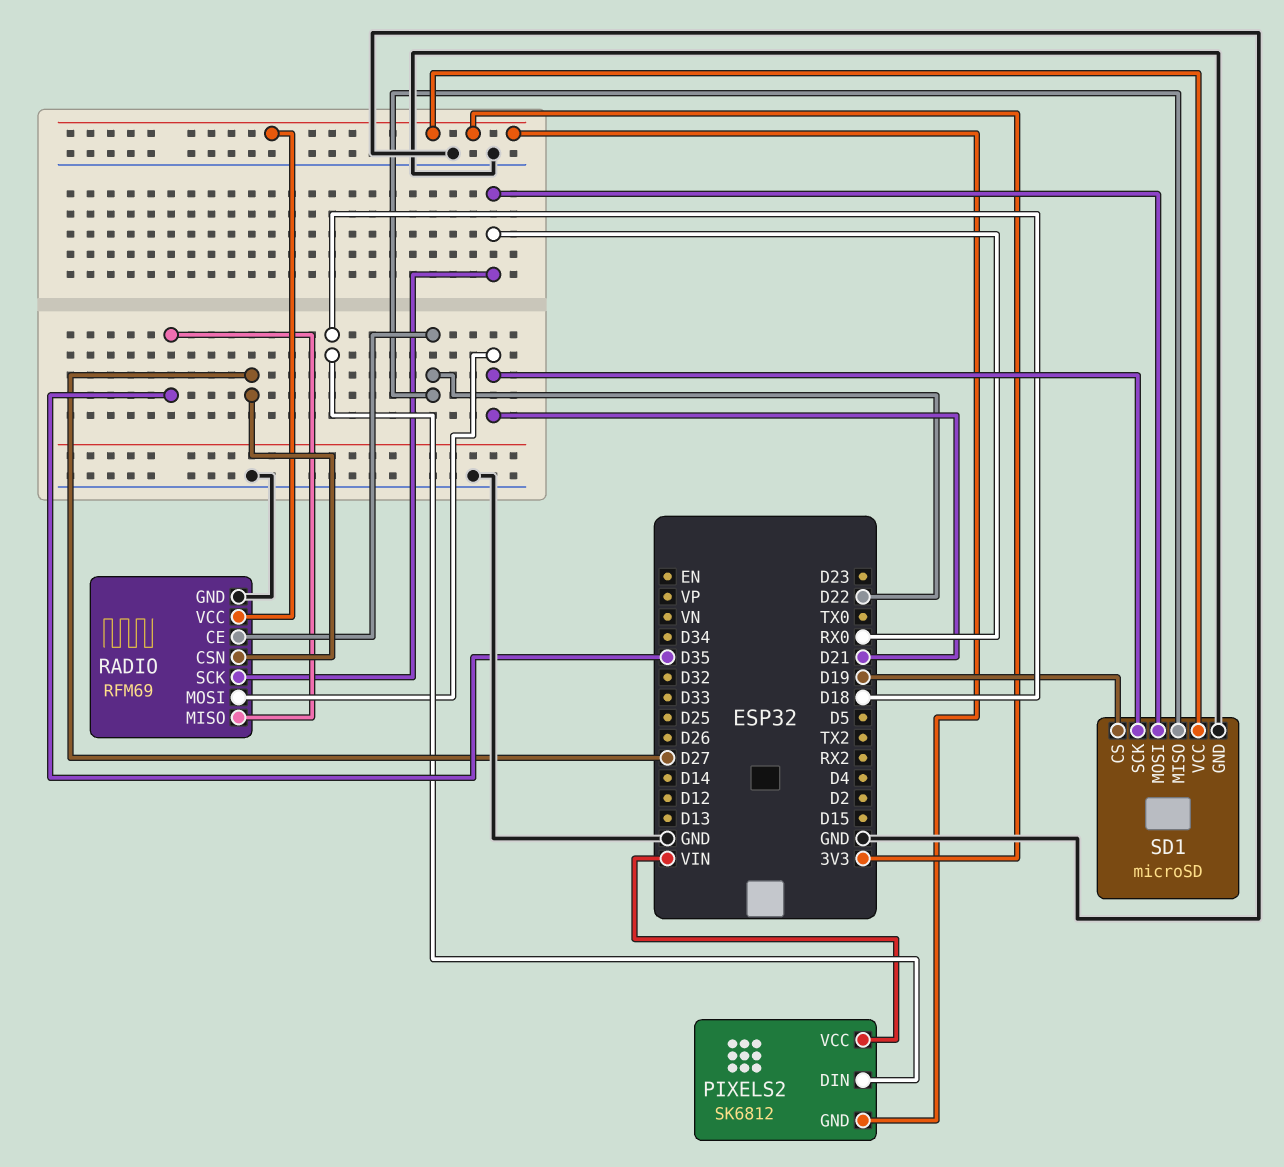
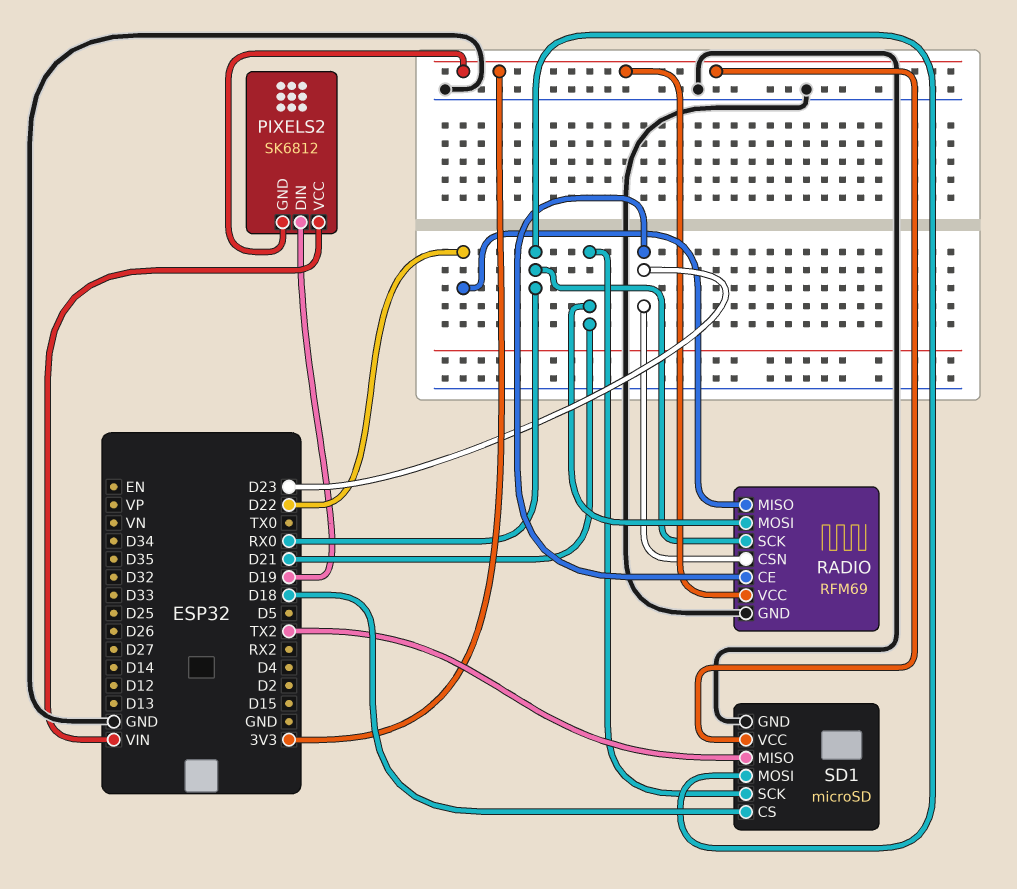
PIXELS2 pin DIN: D18 -> D19
RADIO pin CE: D22 -> D23
RADIO pin CSN: D27 -> D23
RADIO pin MISO: D35 -> D22
SD1 pin CS: D19 -> D18
SD1 pin MISO: D22 -> TX2

